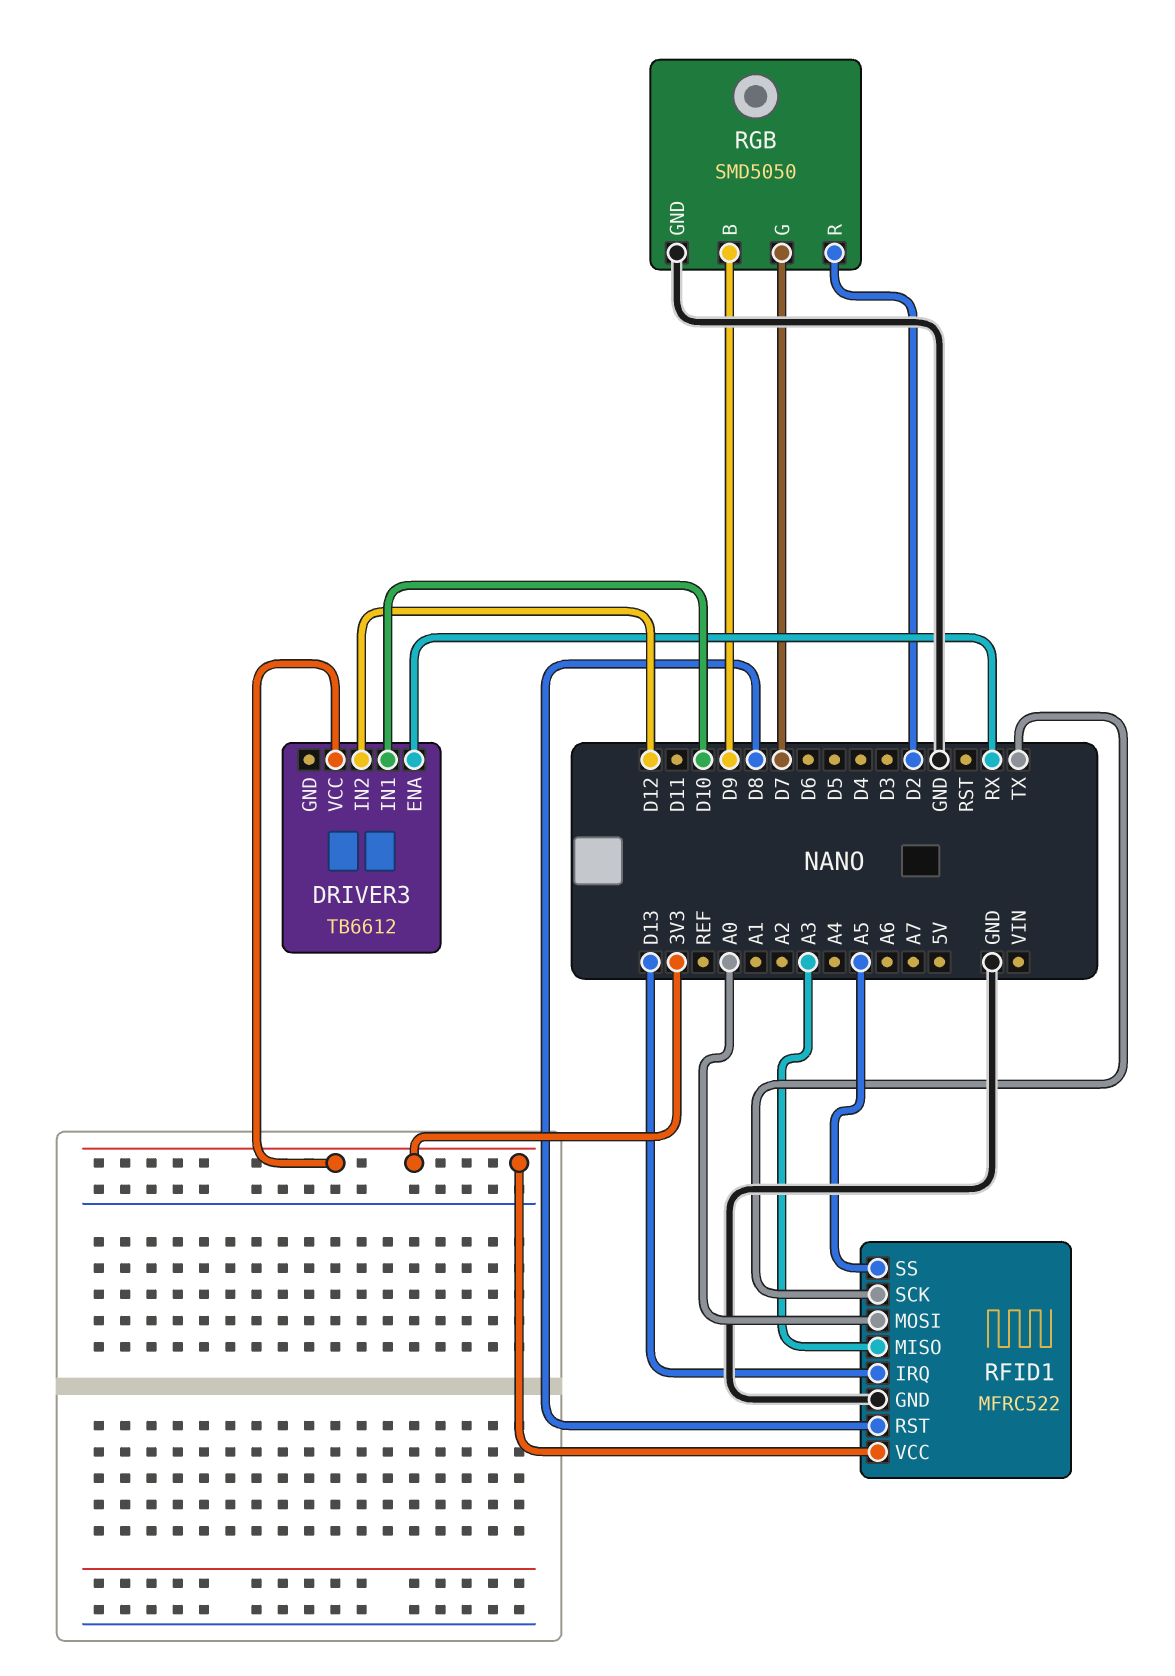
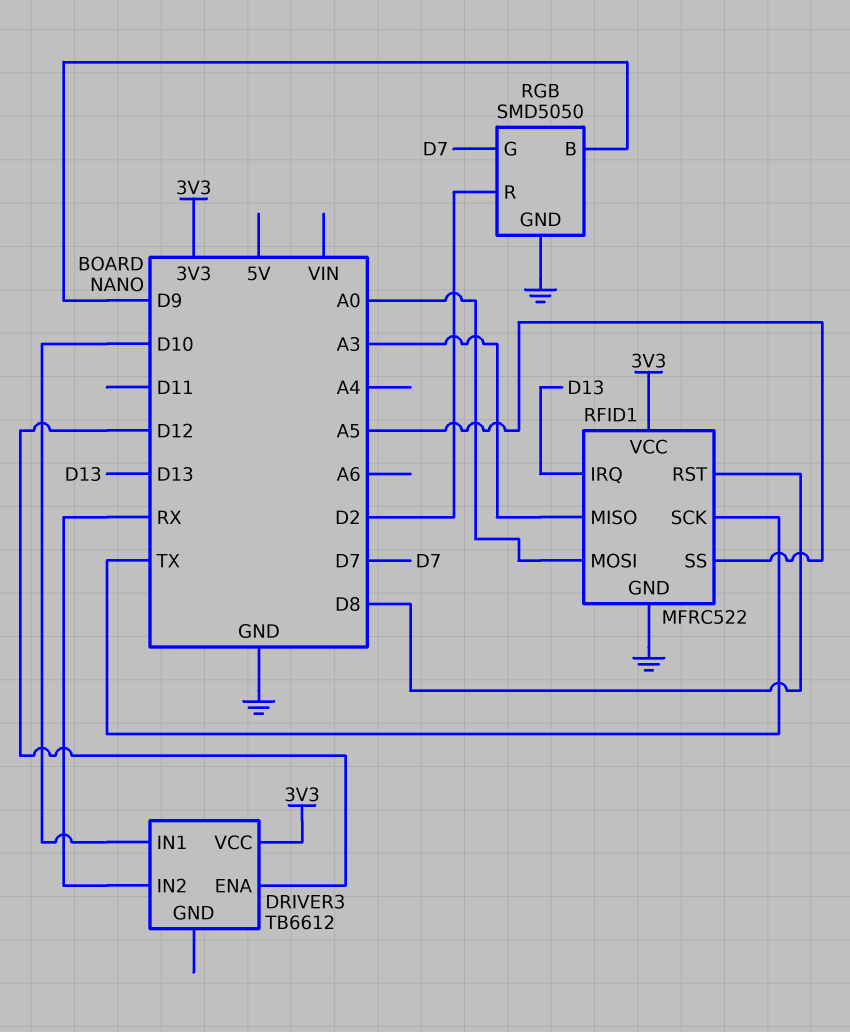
DRIVER3 pin ENA: RX -> D12
DRIVER3 pin IN2: D12 -> RX

